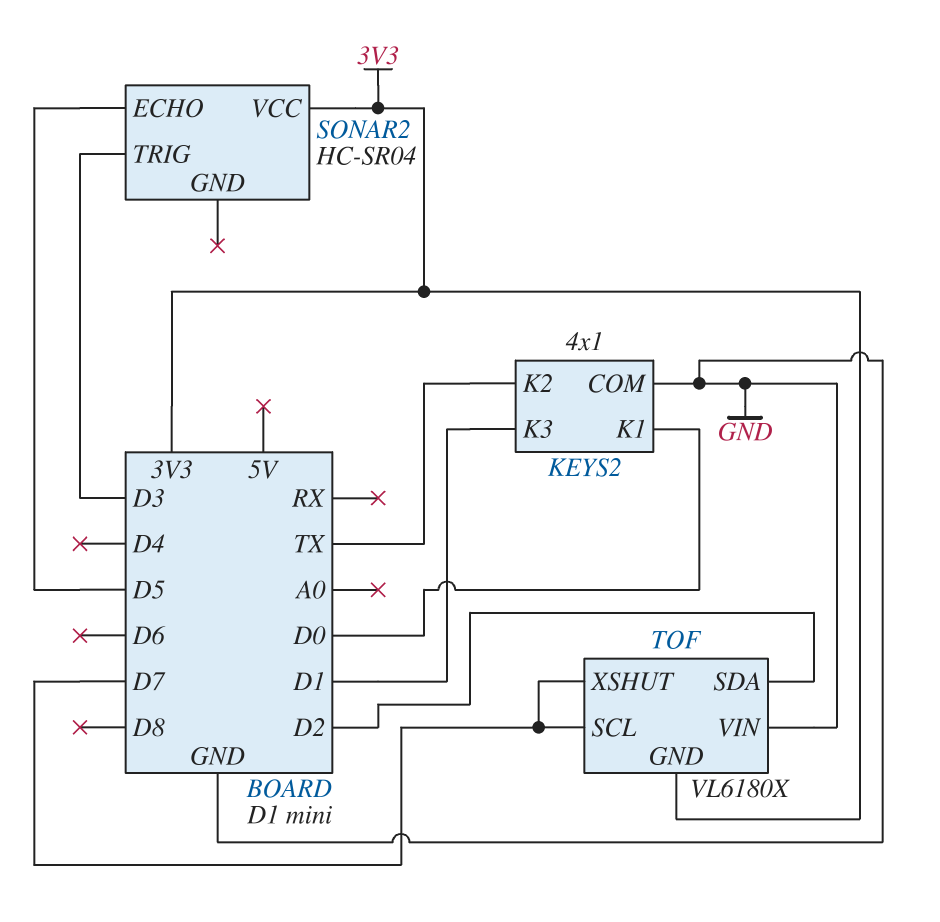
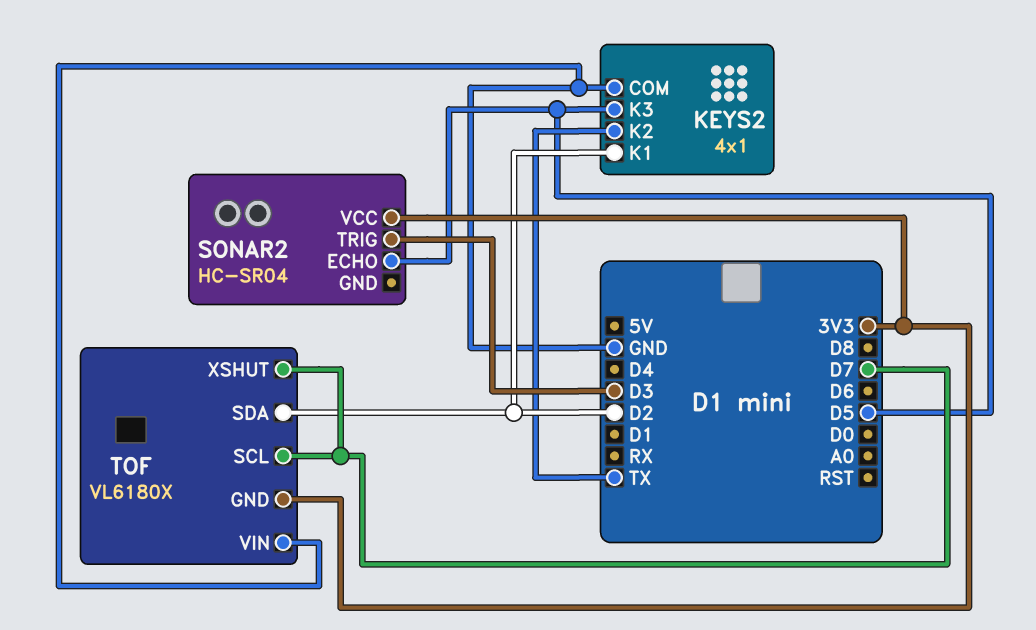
KEYS2 pin K1: D0 -> D2
KEYS2 pin K3: D1 -> D5

